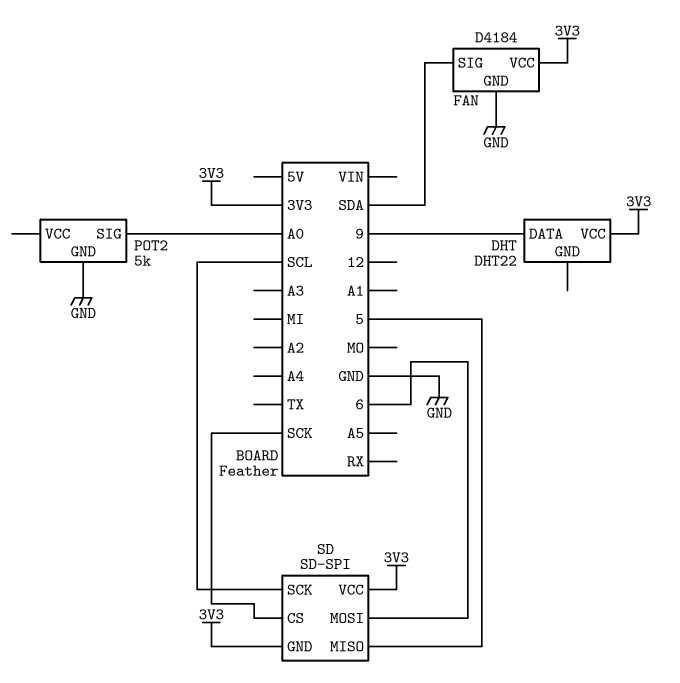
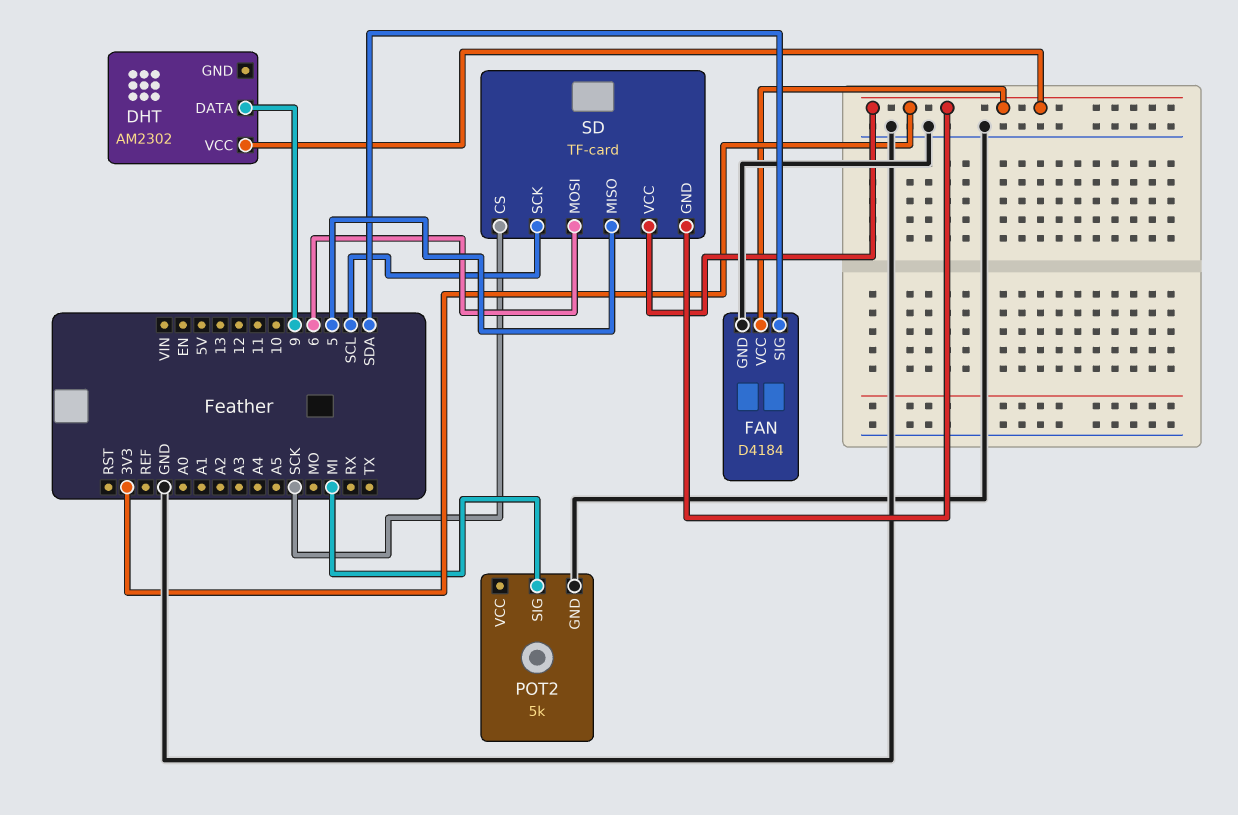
DHT: DHT22 -> AM2302
POT2 pin SIG: A0 -> MI
SD: SD-SPI -> TF-card

